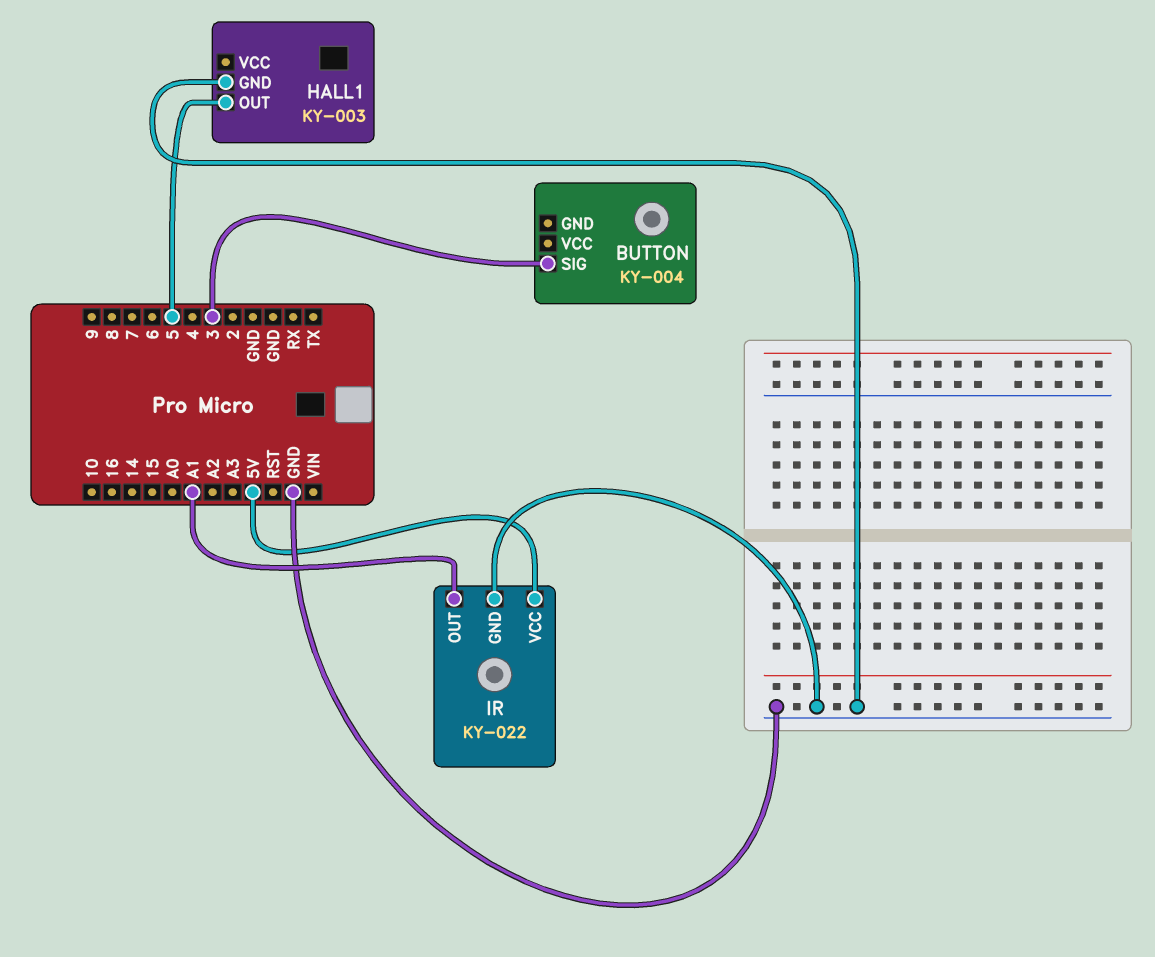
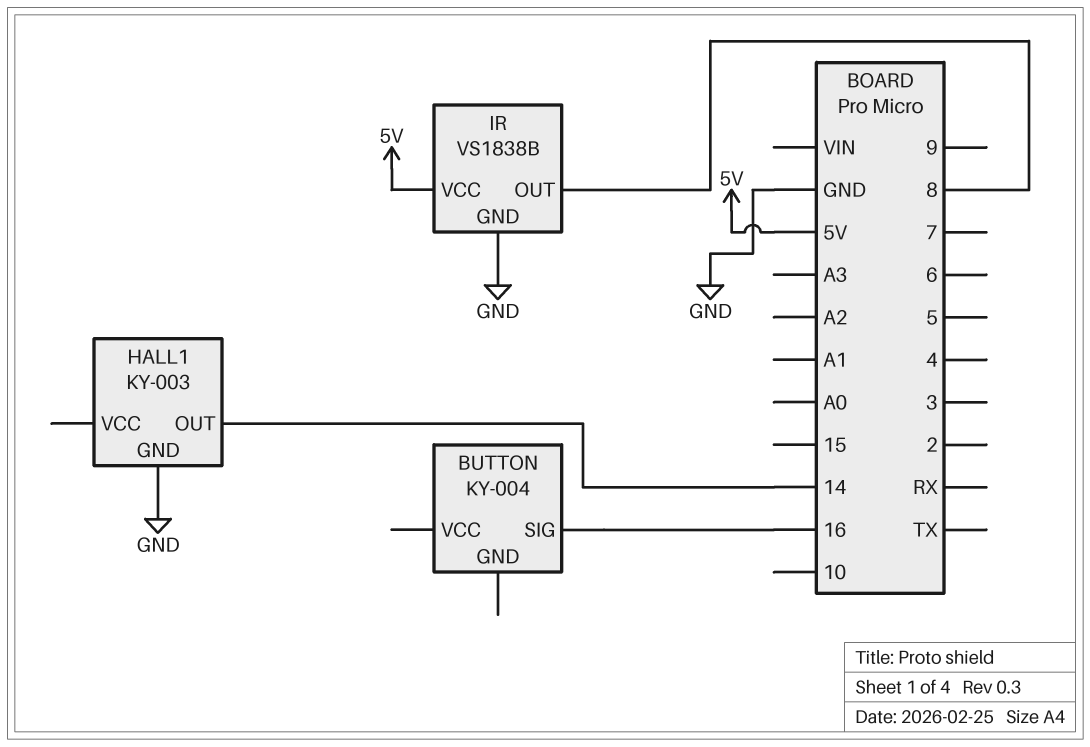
BUTTON pin SIG: 3 -> 16
HALL1 pin OUT: 5 -> 14
IR: KY-022 -> VS1838B
IR pin OUT: A1 -> 8

